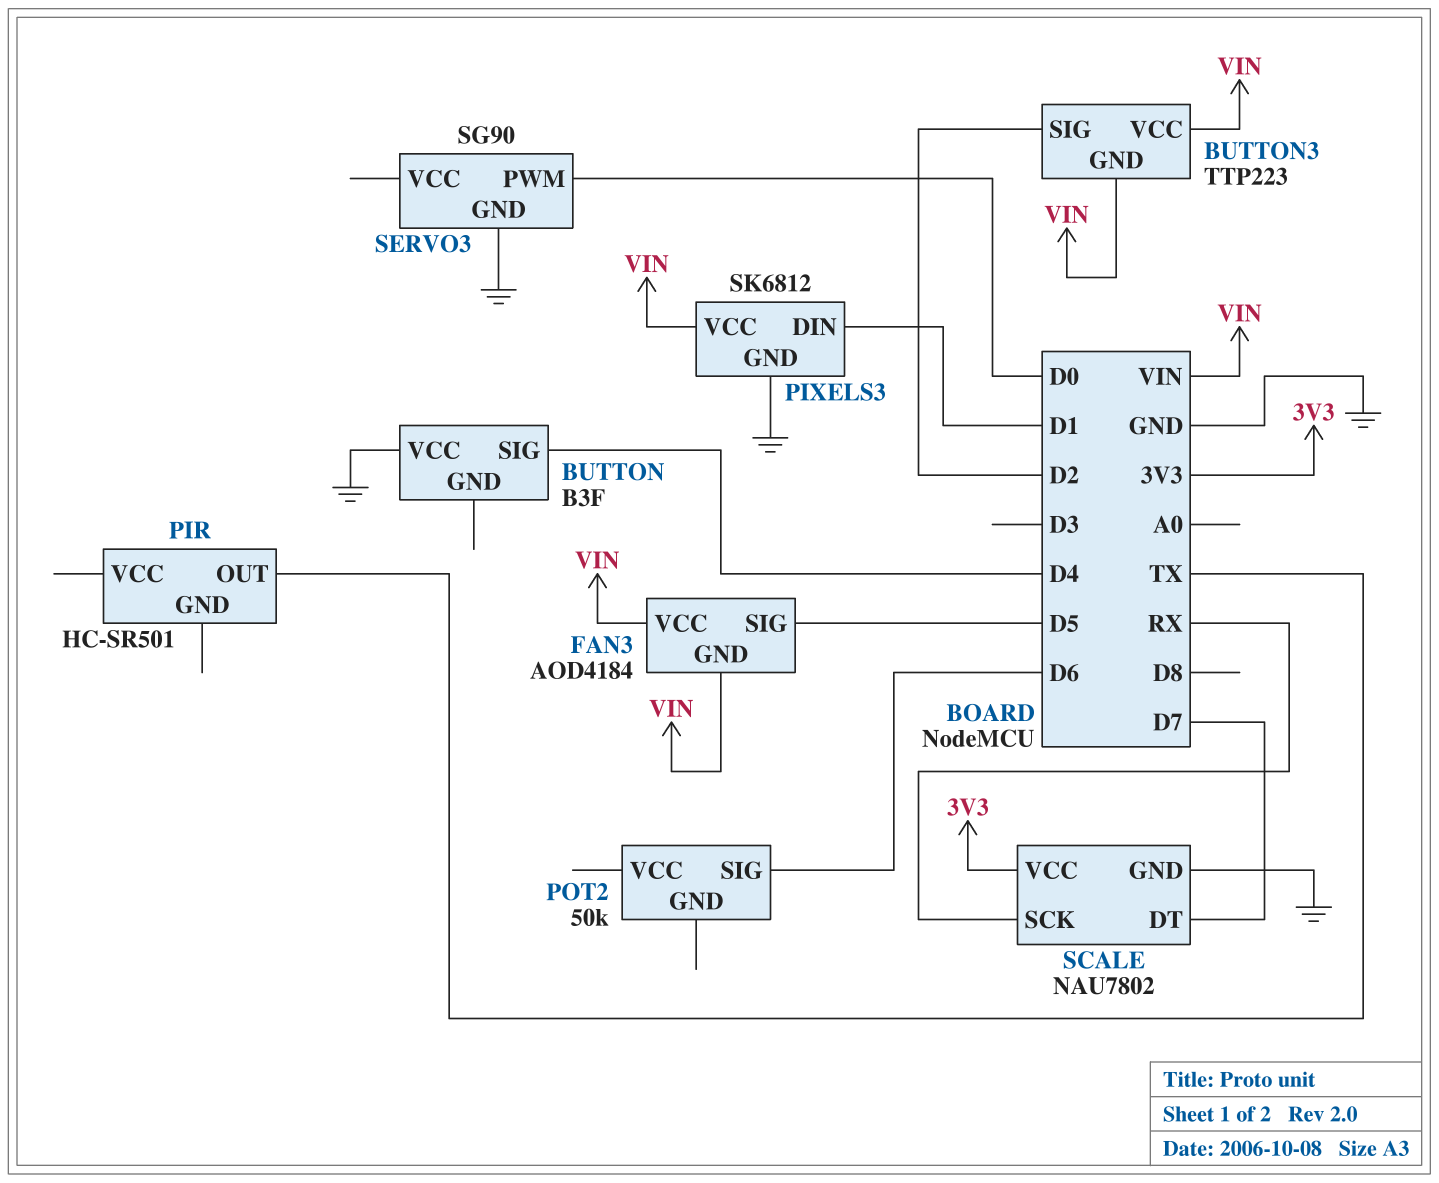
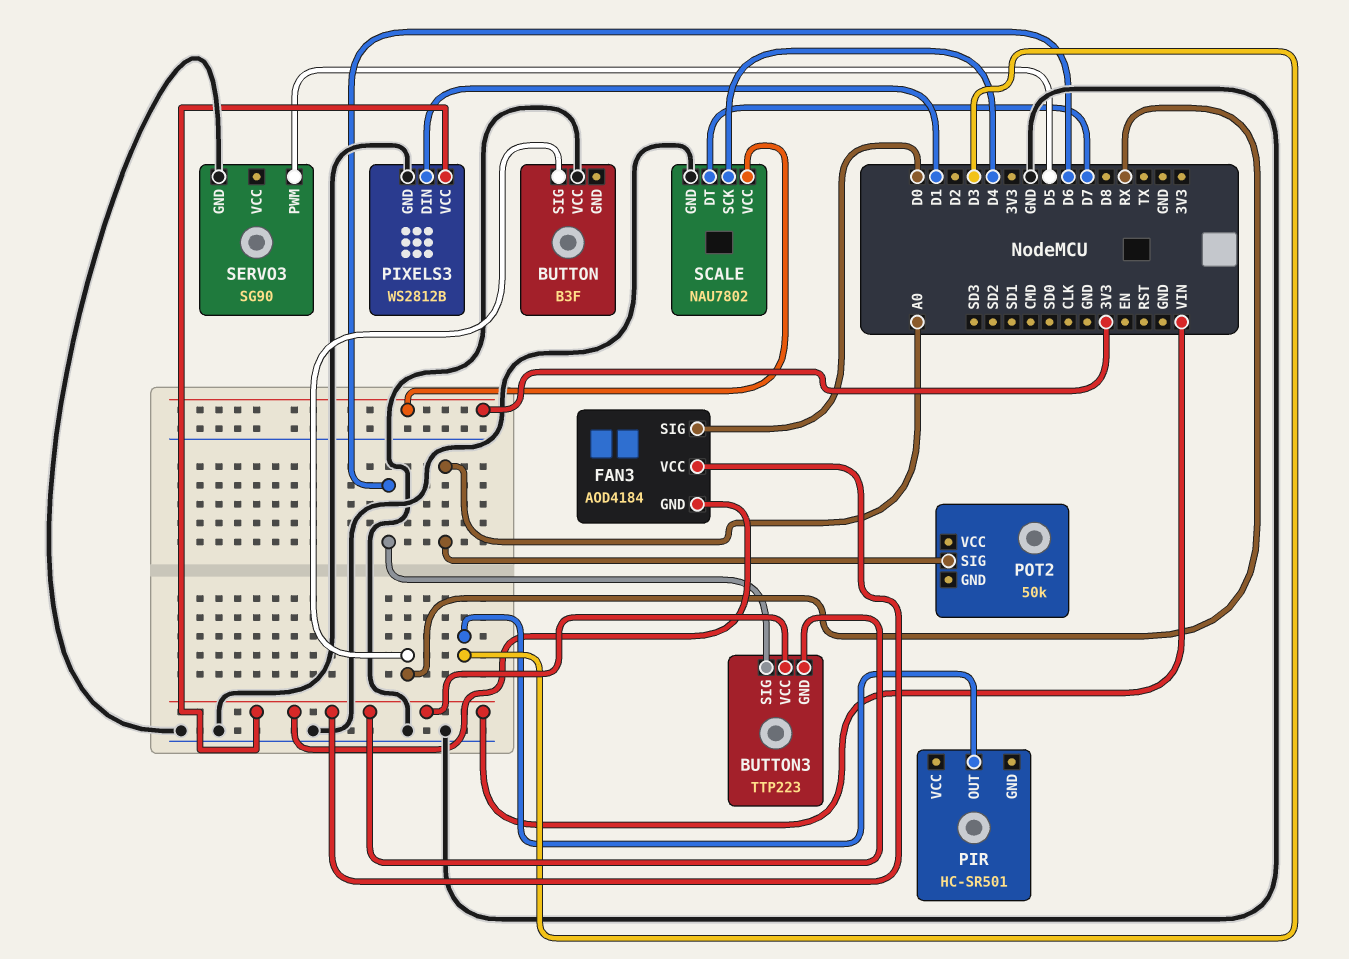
BUTTON pin SIG: D4 -> RX
BUTTON3 pin SIG: D2 -> D6
FAN3 pin SIG: D5 -> D0
PIR pin OUT: TX -> D3
PIXELS3: SK6812 -> WS2812B
POT2 pin SIG: D6 -> A0
SCALE pin SCK: RX -> D4
SERVO3 pin PWM: D0 -> D5

